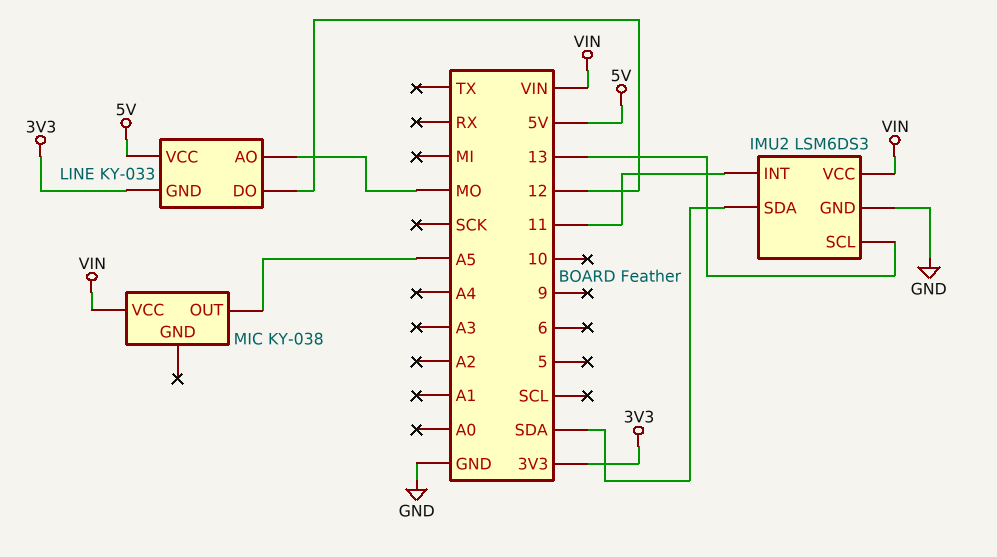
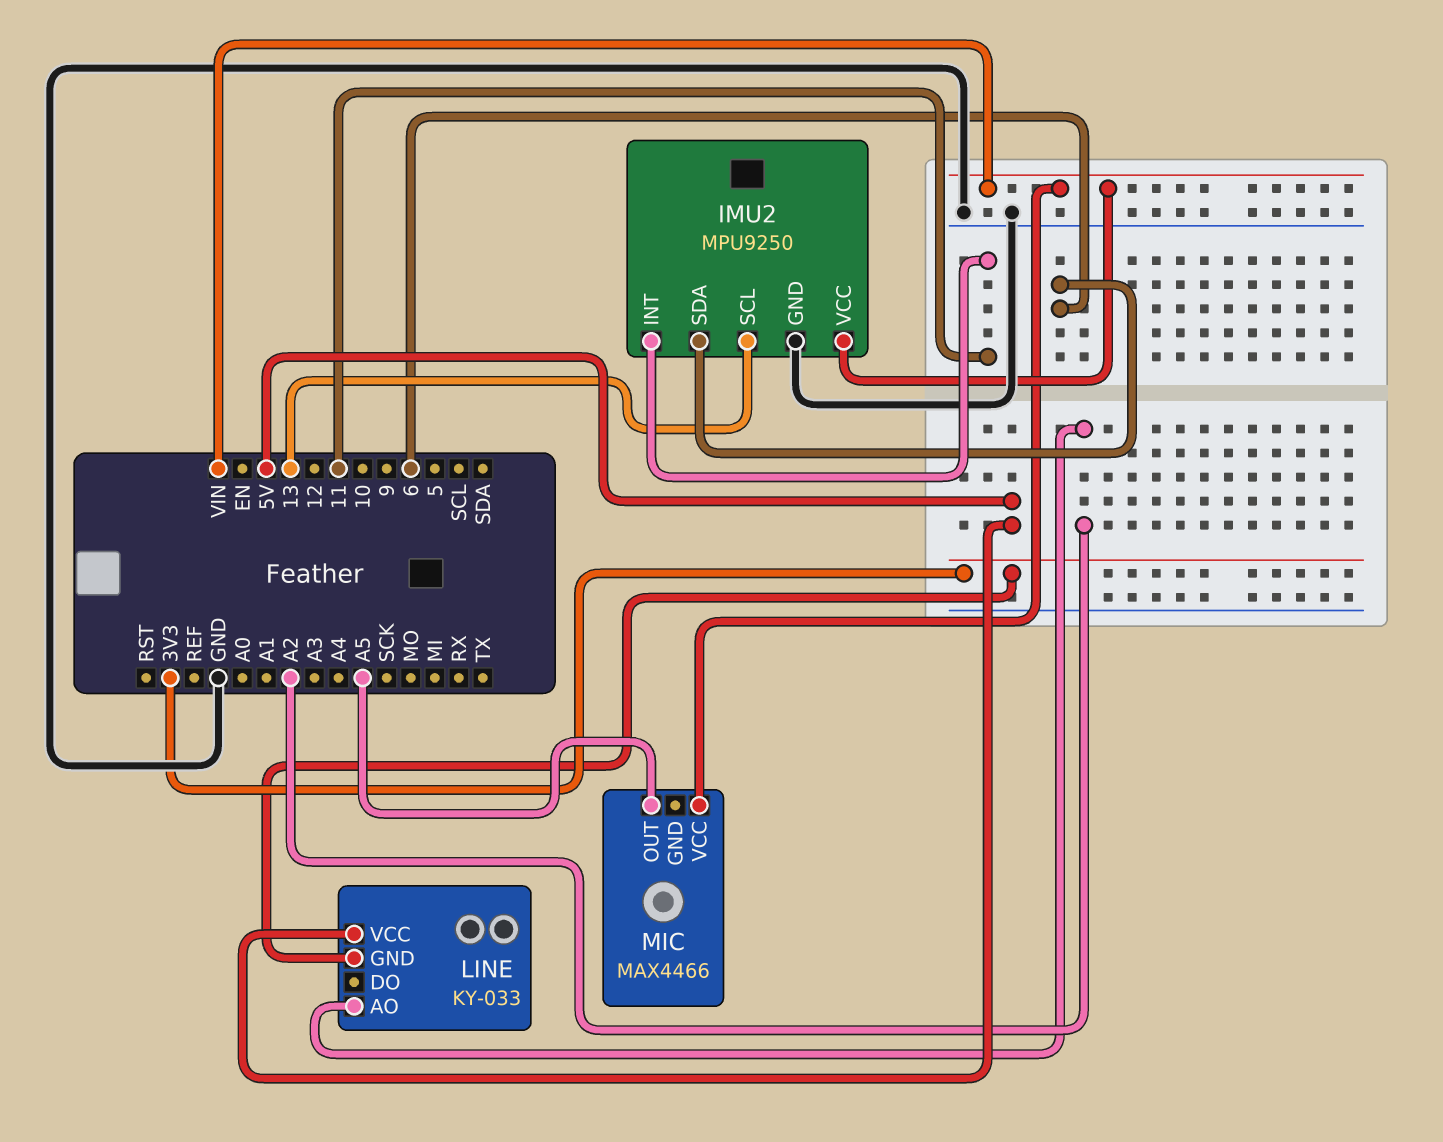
IMU2: LSM6DS3 -> MPU9250
IMU2 pin SDA: SDA -> 6
LINE pin AO: MO -> A2
LINE pin DO: 12 -> none
MIC: KY-038 -> MAX4466

